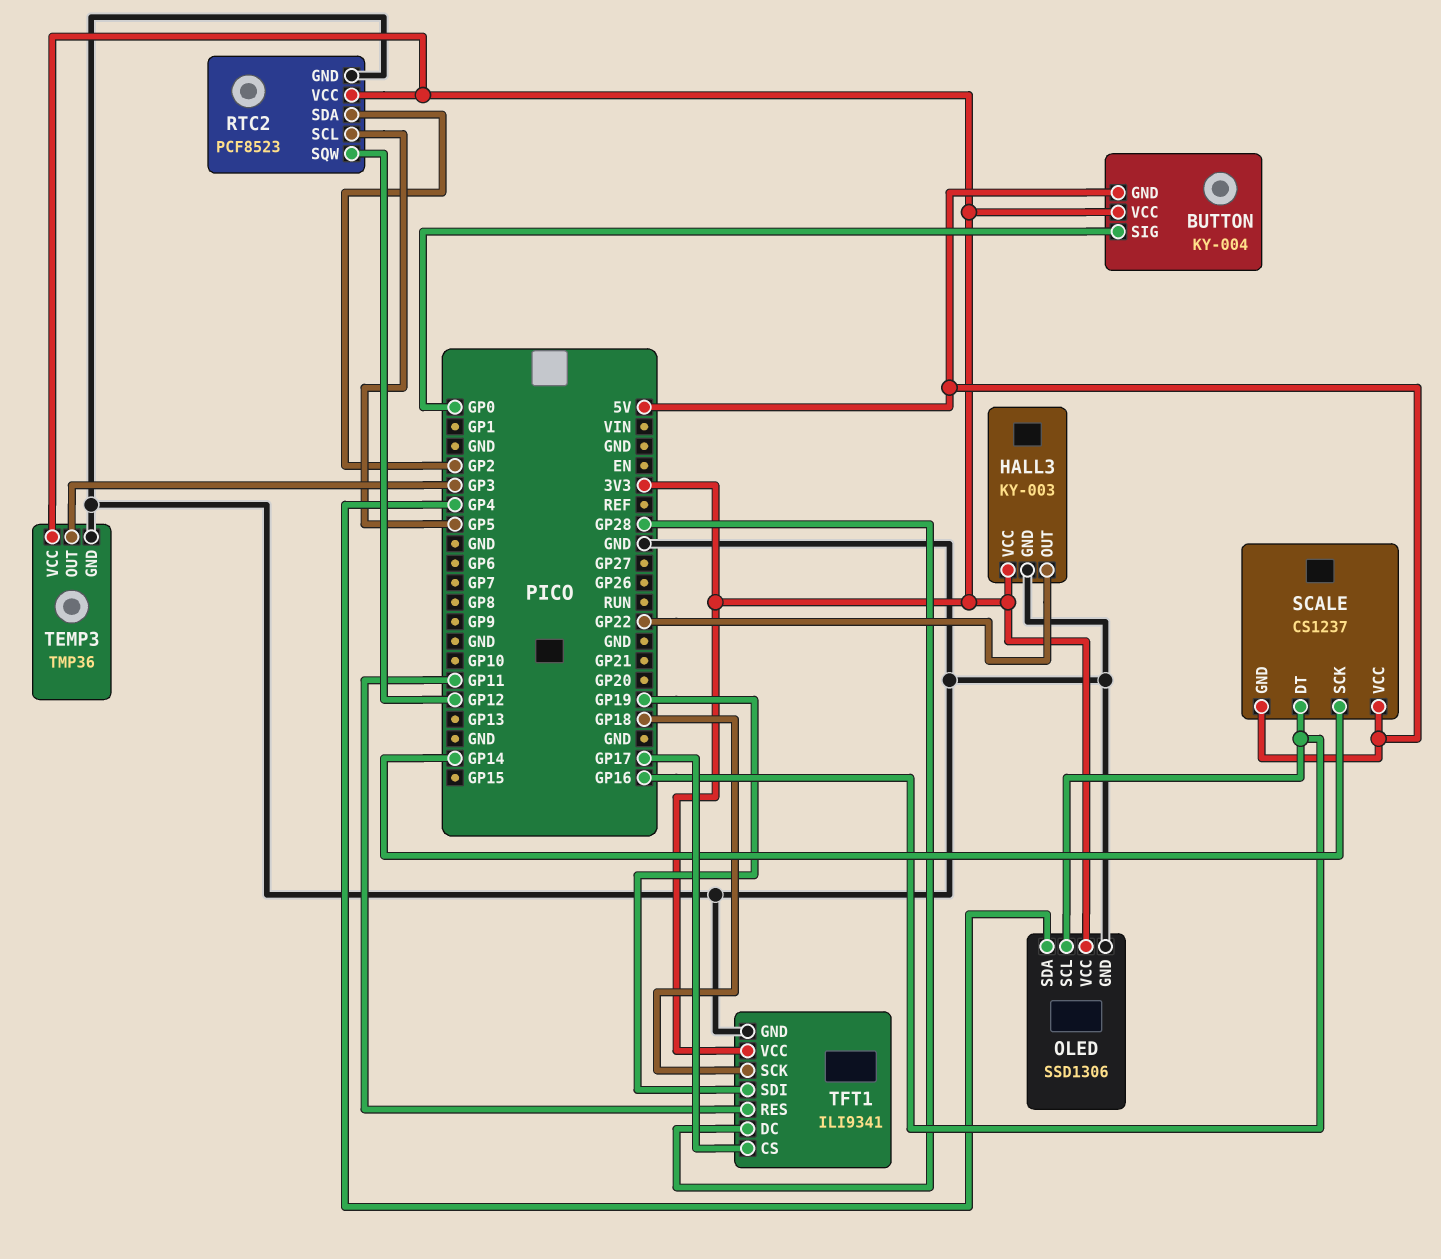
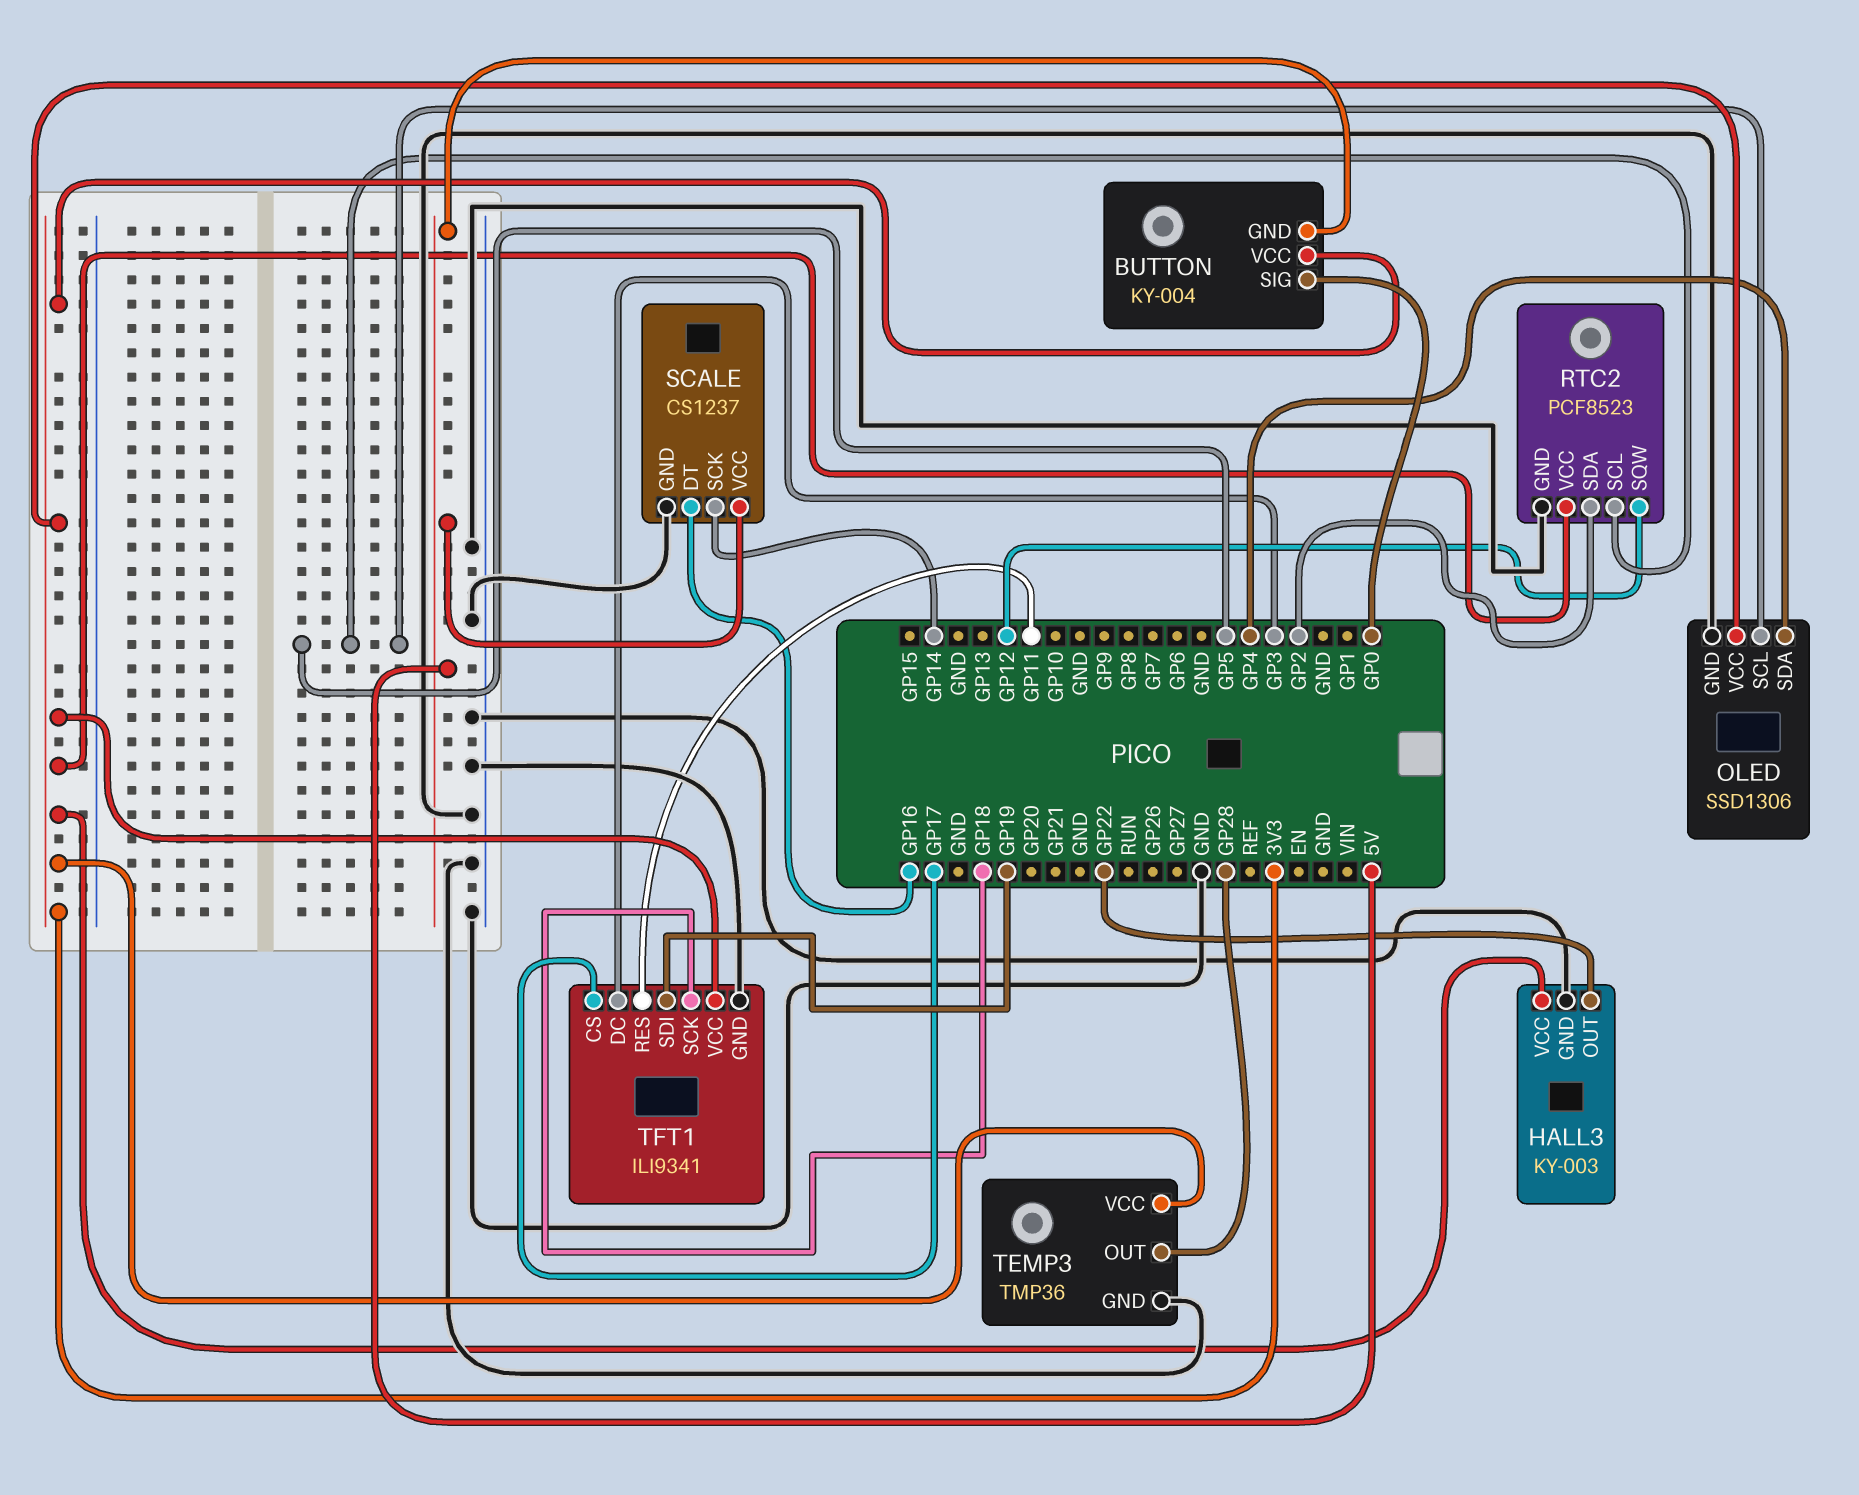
OLED pin SCL: GP16 -> GP5
SCALE pin GND: 5V -> GND
TEMP3 pin OUT: GP3 -> GP28
TFT1 pin DC: GP28 -> GP3

